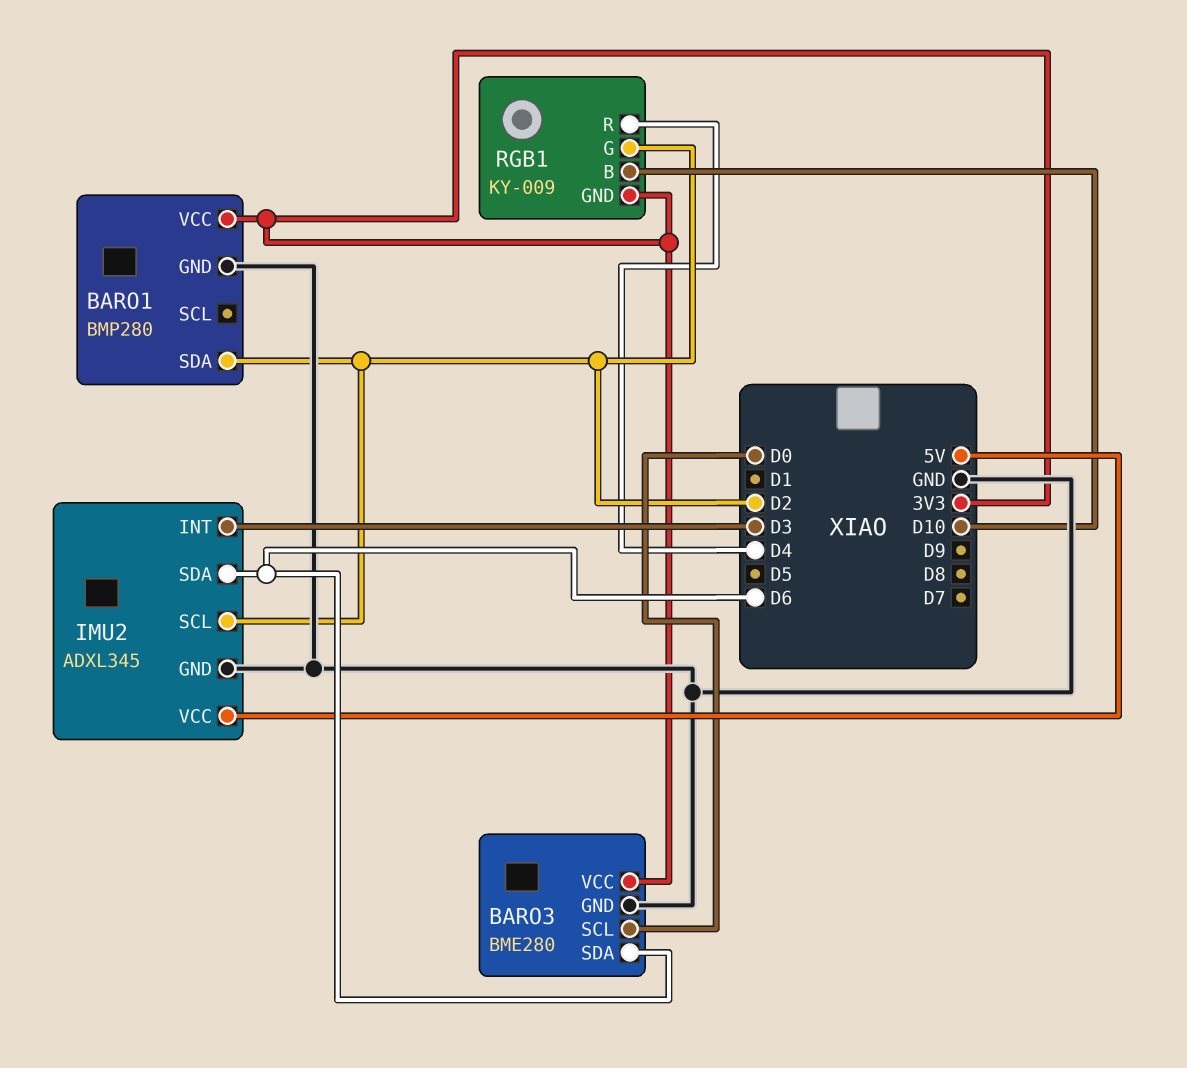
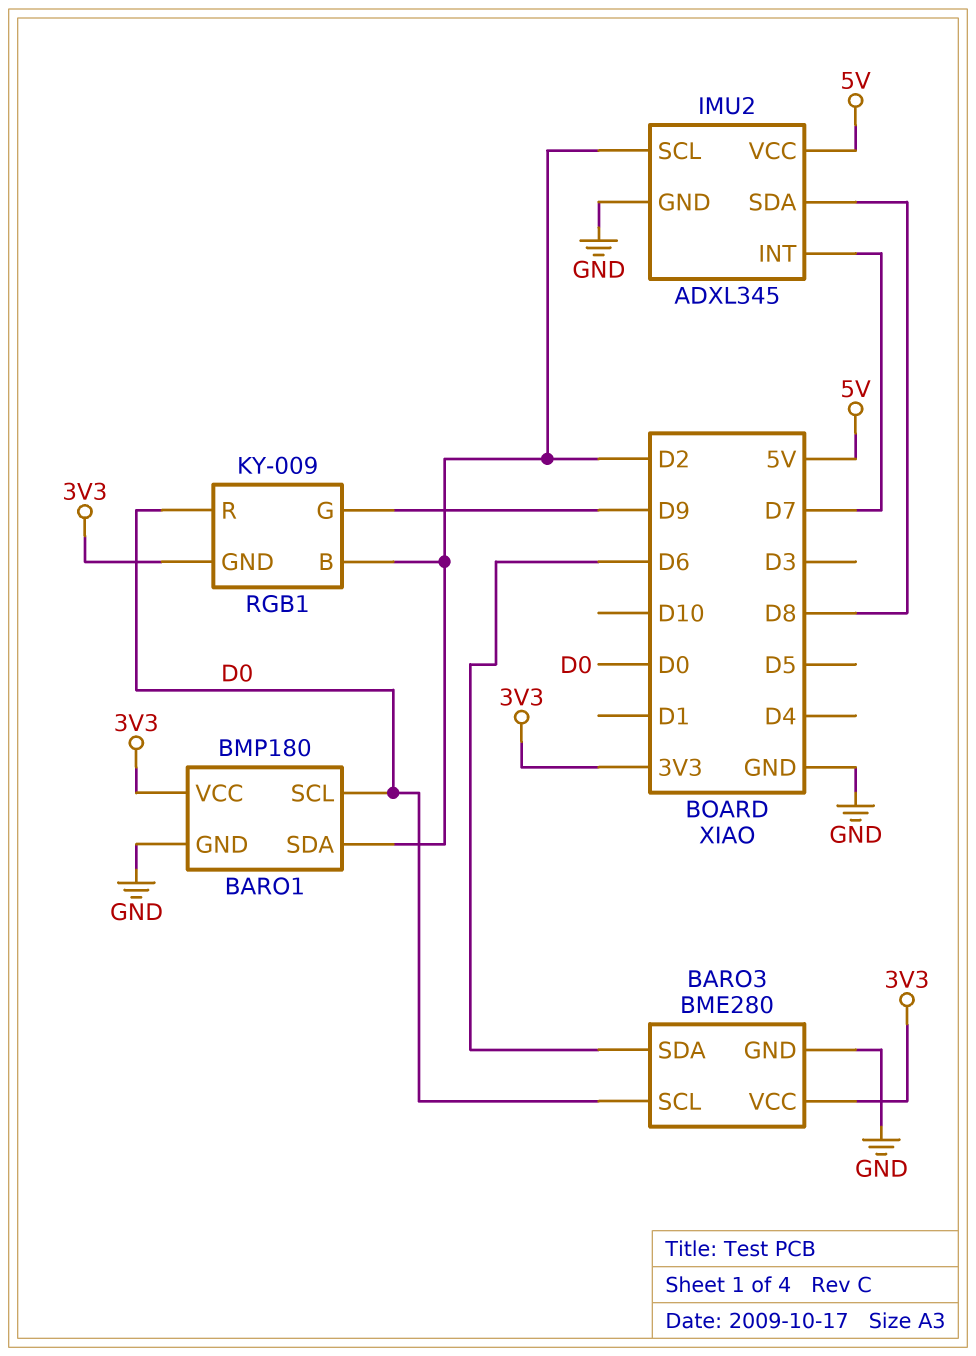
BARO1: BMP280 -> BMP180
BARO1 pin SCL: none -> D0
IMU2 pin INT: D3 -> D7
IMU2 pin SDA: D6 -> D8
RGB1 pin B: D10 -> D2
RGB1 pin G: D2 -> D9
RGB1 pin R: D4 -> D0

